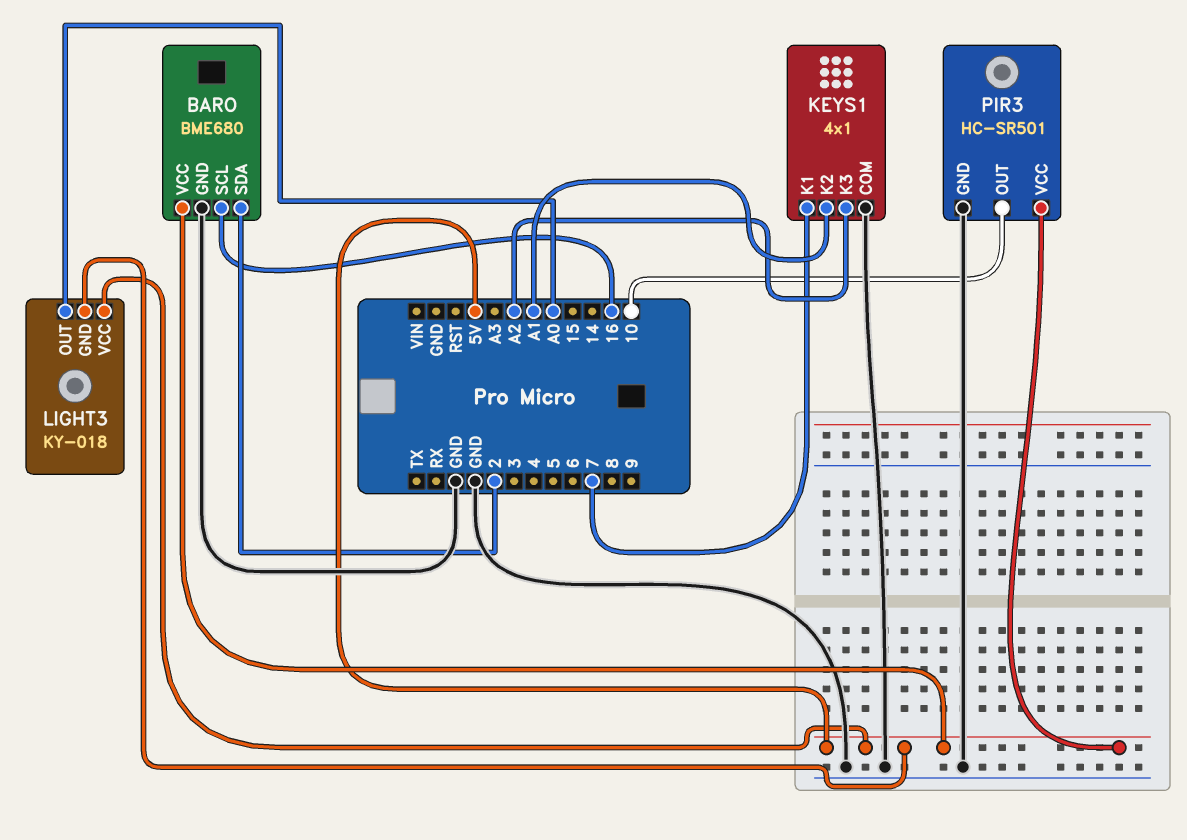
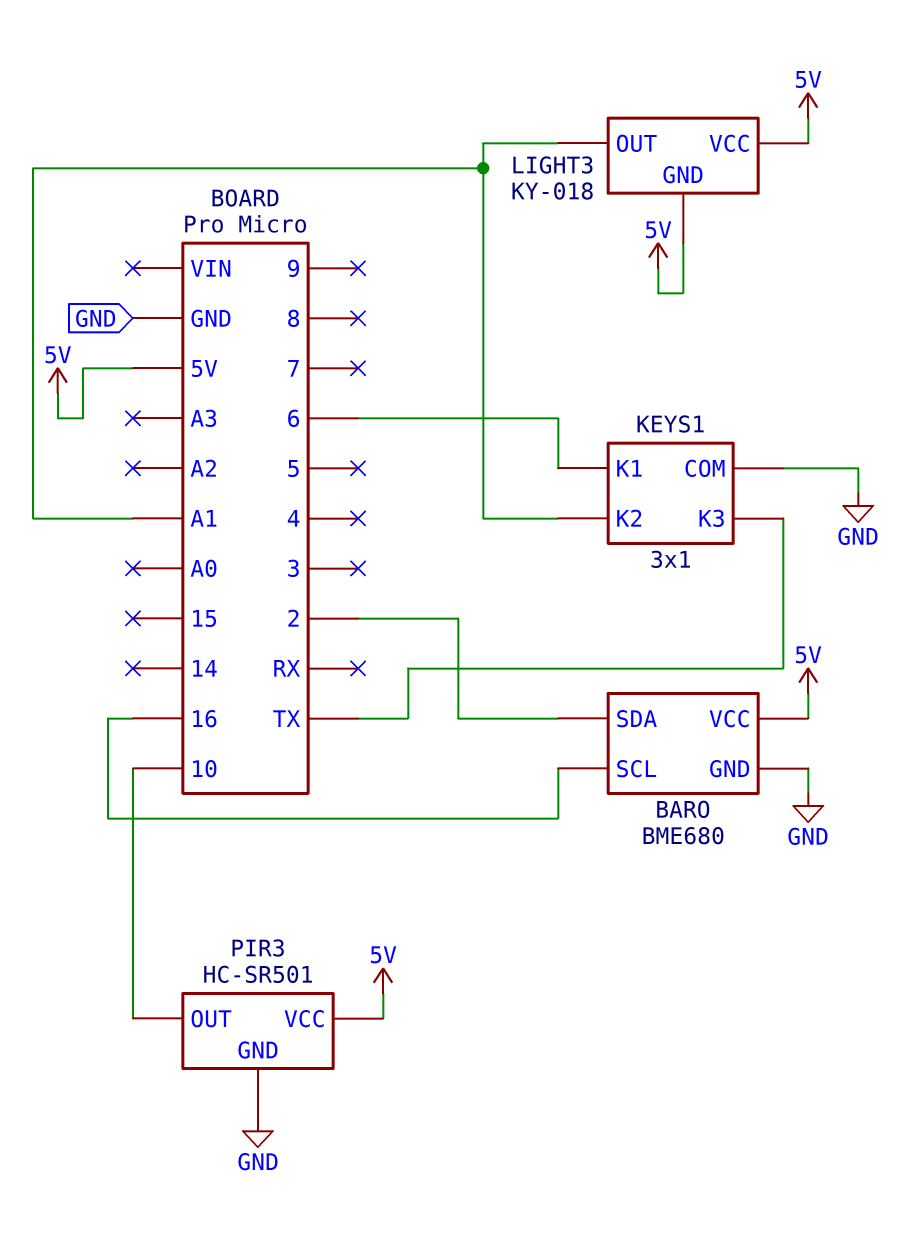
KEYS1: 4x1 -> 3x1
KEYS1 pin K1: 7 -> 6
KEYS1 pin K3: A2 -> TX
LIGHT3 pin OUT: A0 -> A1

